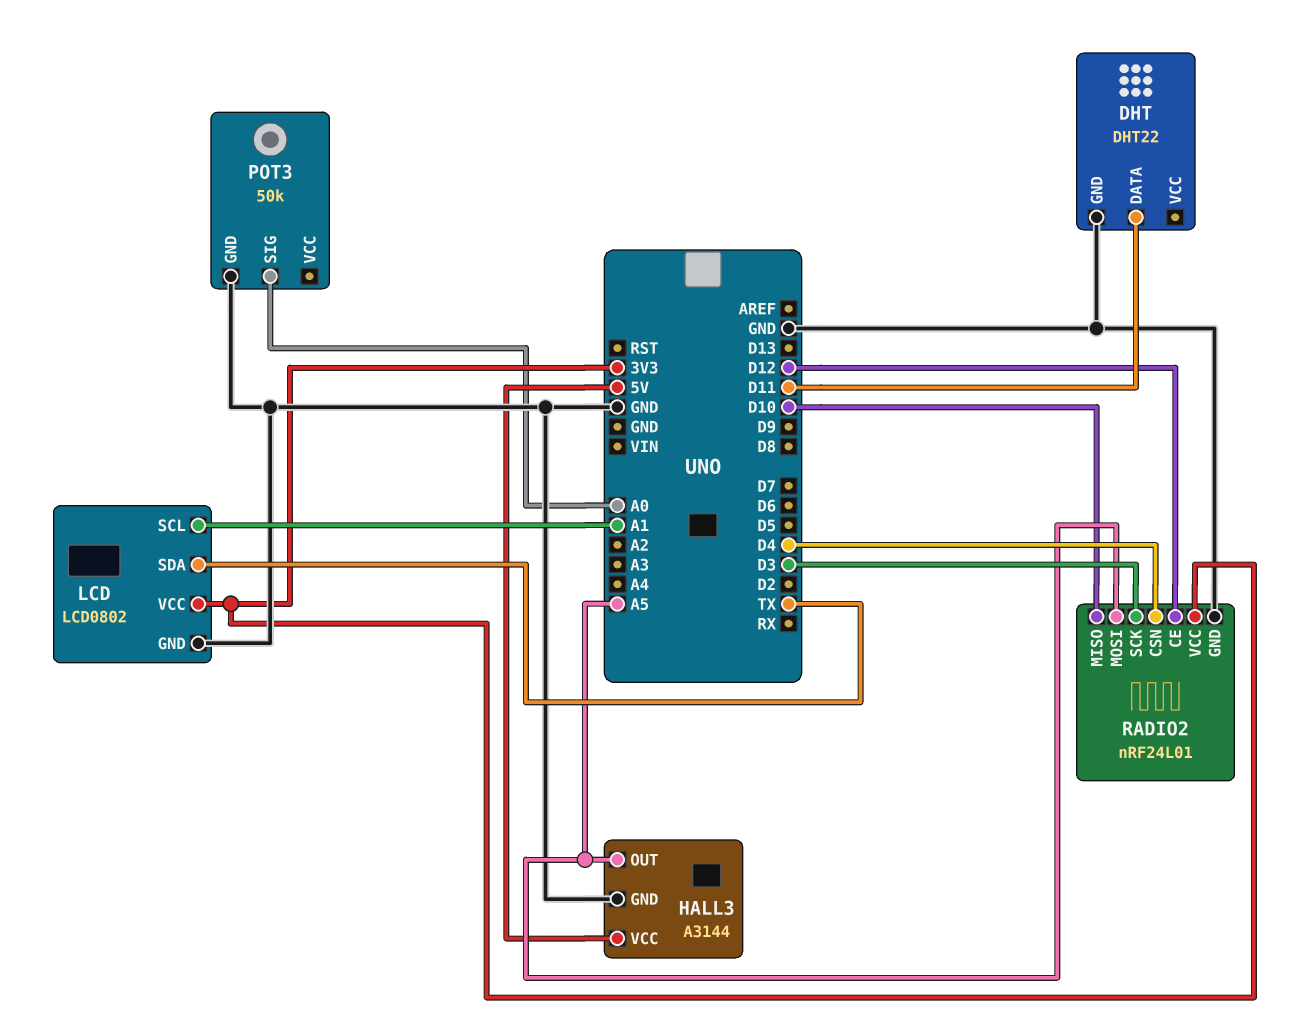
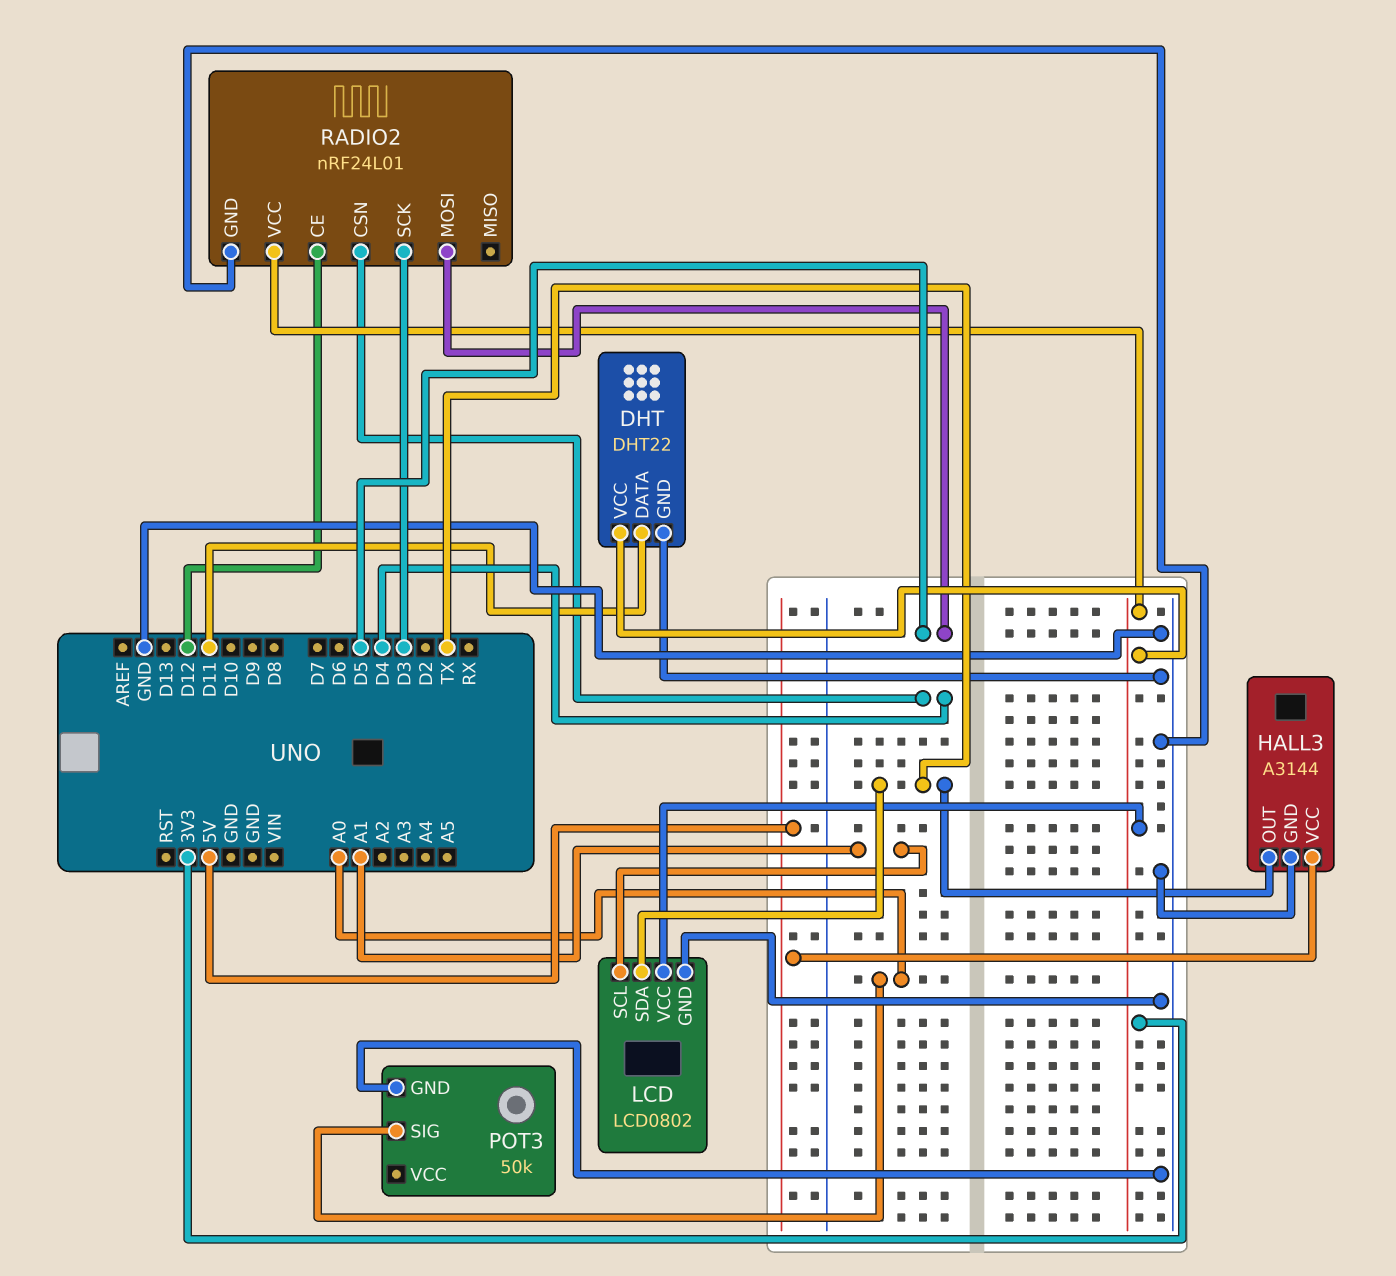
DHT pin VCC: none -> 3V3
HALL3 pin OUT: A5 -> TX
RADIO2 pin MISO: D10 -> none
RADIO2 pin MOSI: A5 -> D5

